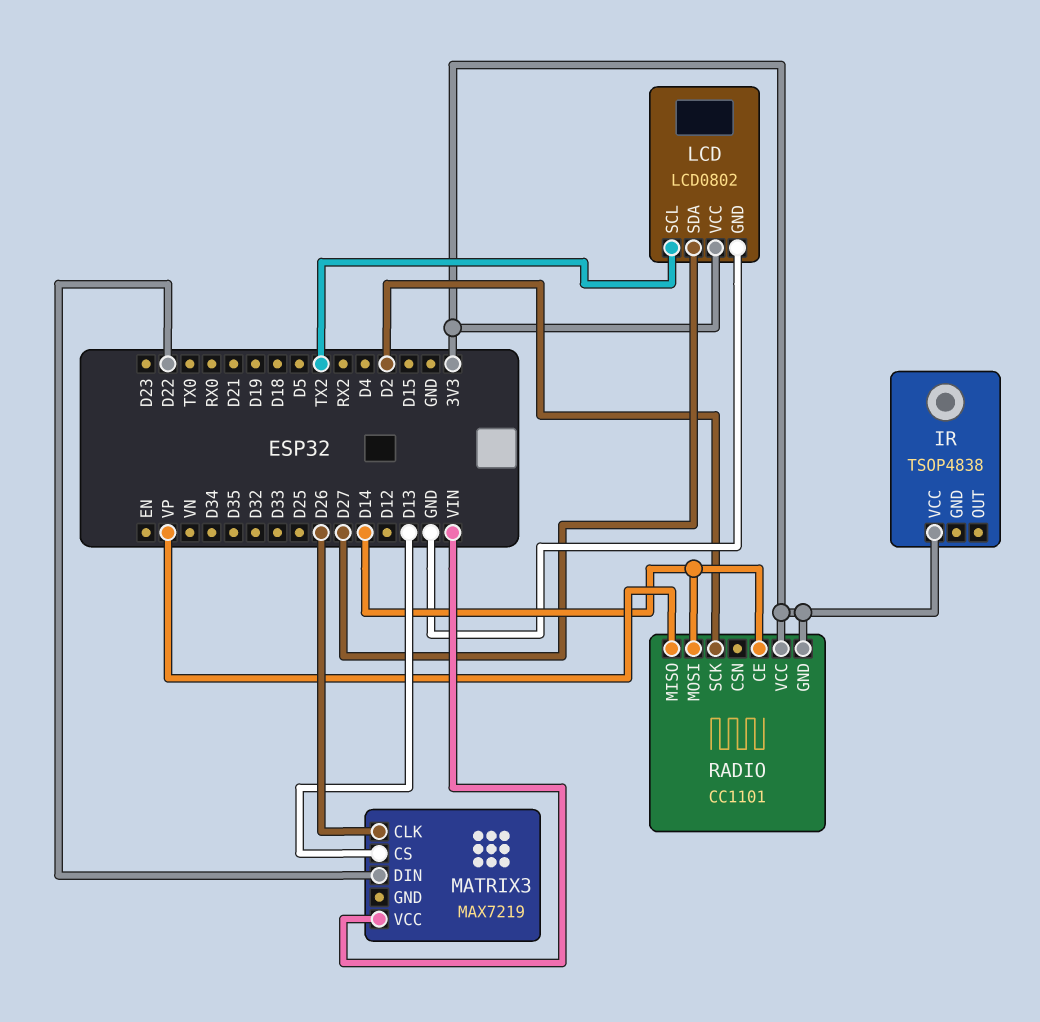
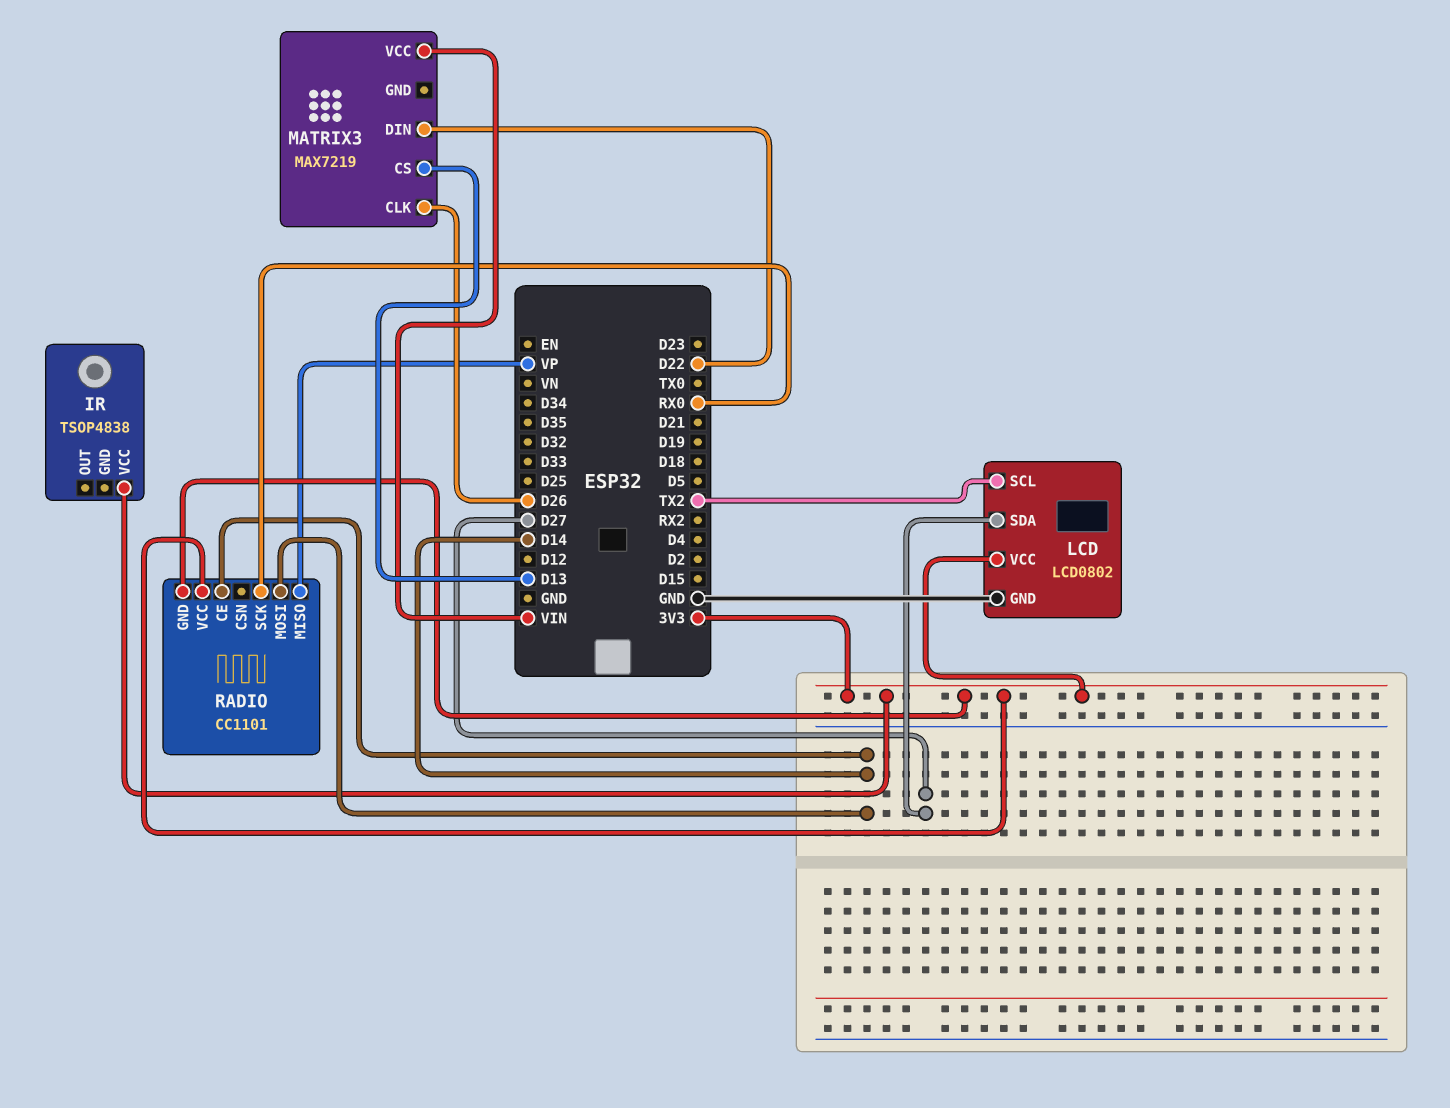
RADIO pin SCK: D2 -> RX0

